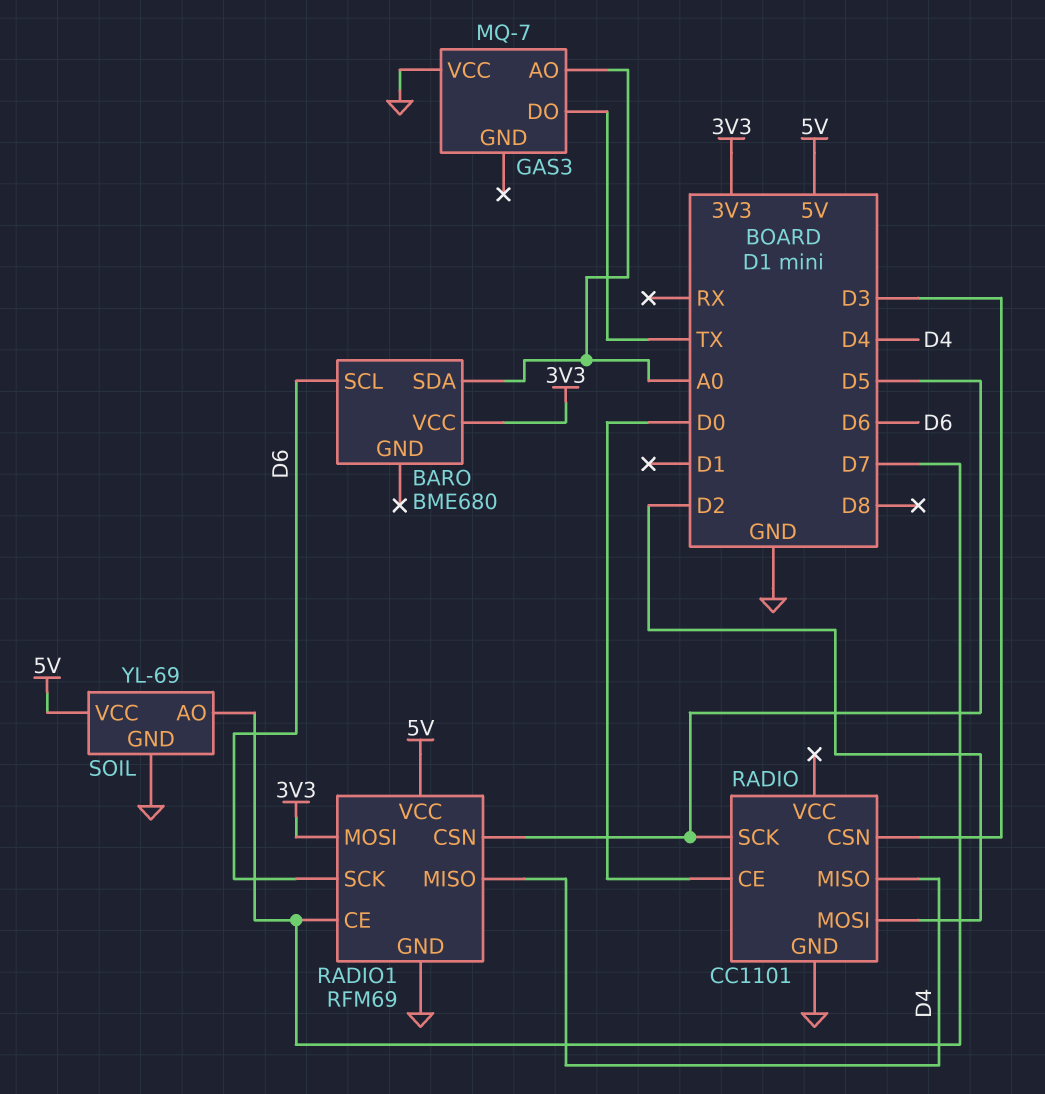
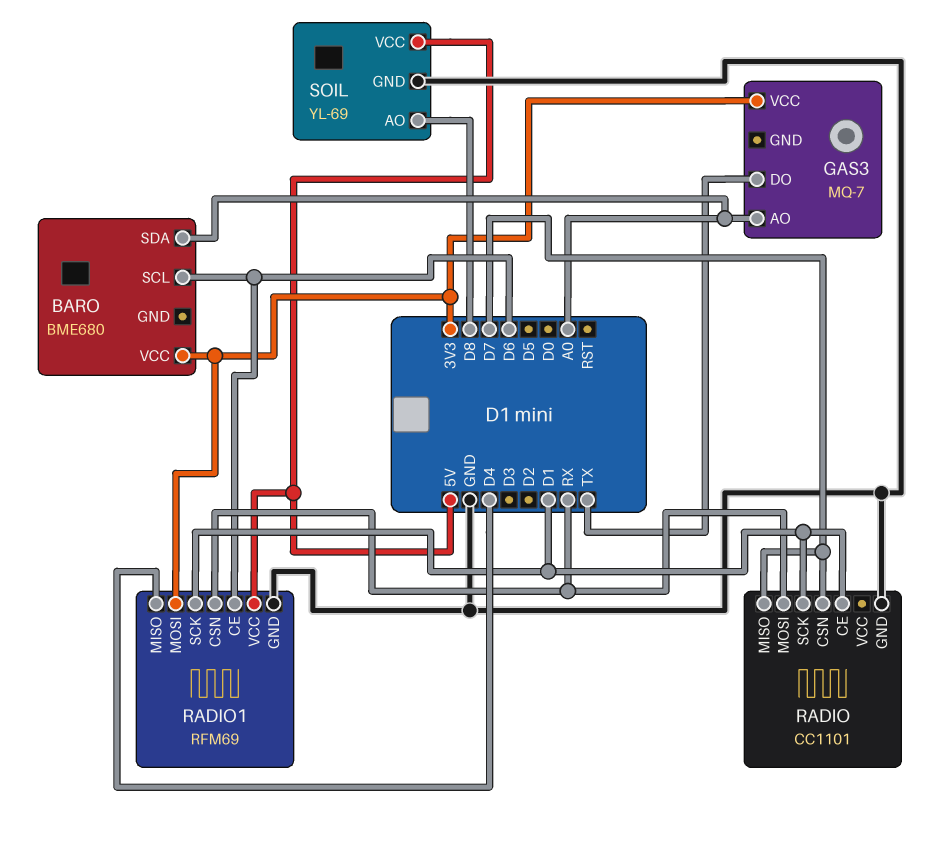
GAS3 pin VCC: GND -> 3V3
RADIO pin CE: D0 -> D1
RADIO pin CSN: D3 -> D7
RADIO pin MISO: D4 -> D7
RADIO pin MOSI: D2 -> RX
RADIO pin SCK: D5 -> D1
RADIO1 pin CE: D7 -> D6
RADIO1 pin CSN: D5 -> RX
RADIO1 pin SCK: D6 -> D1
SOIL pin AO: D7 -> D8

